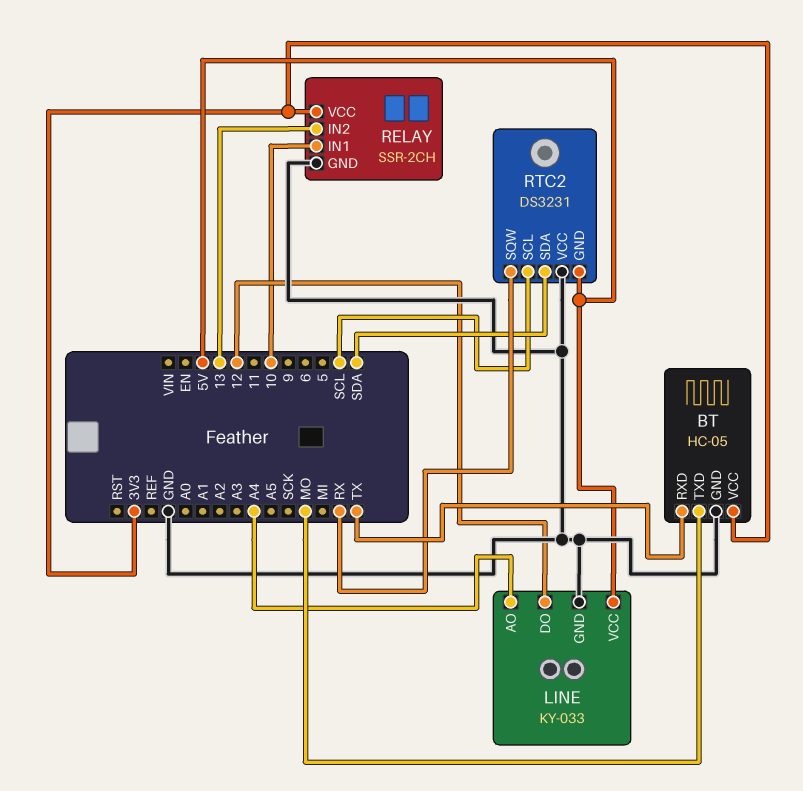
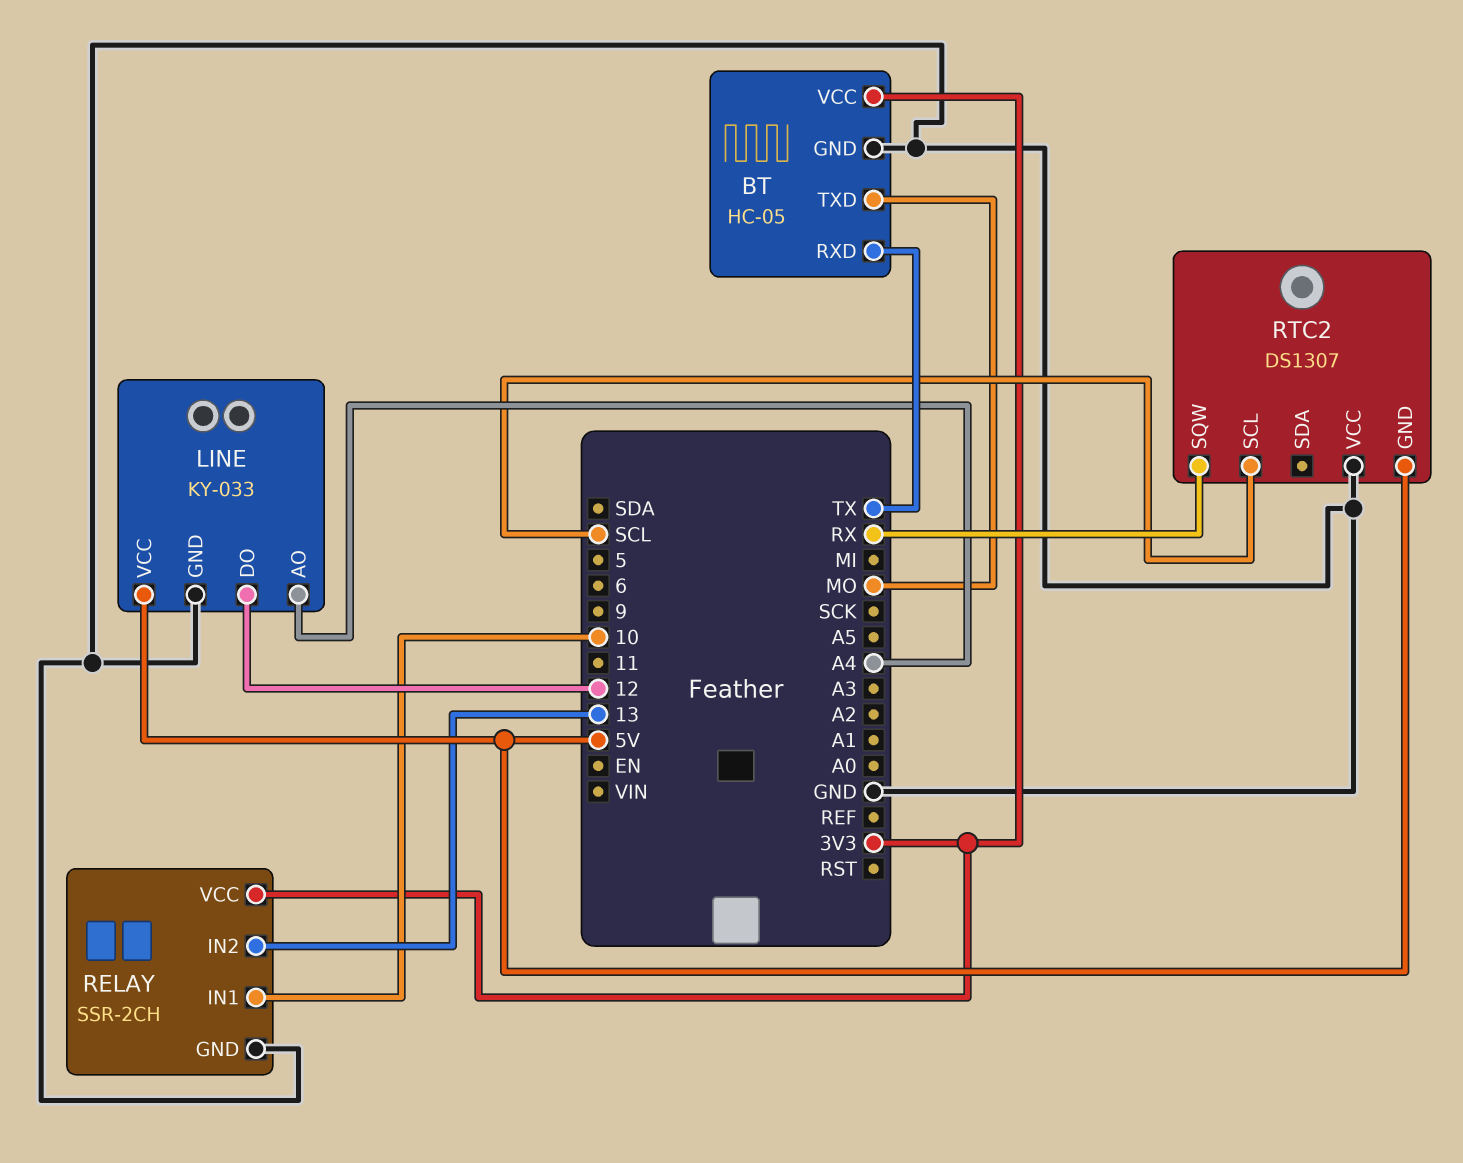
RTC2: DS3231 -> DS1307
RTC2 pin SDA: SDA -> none

